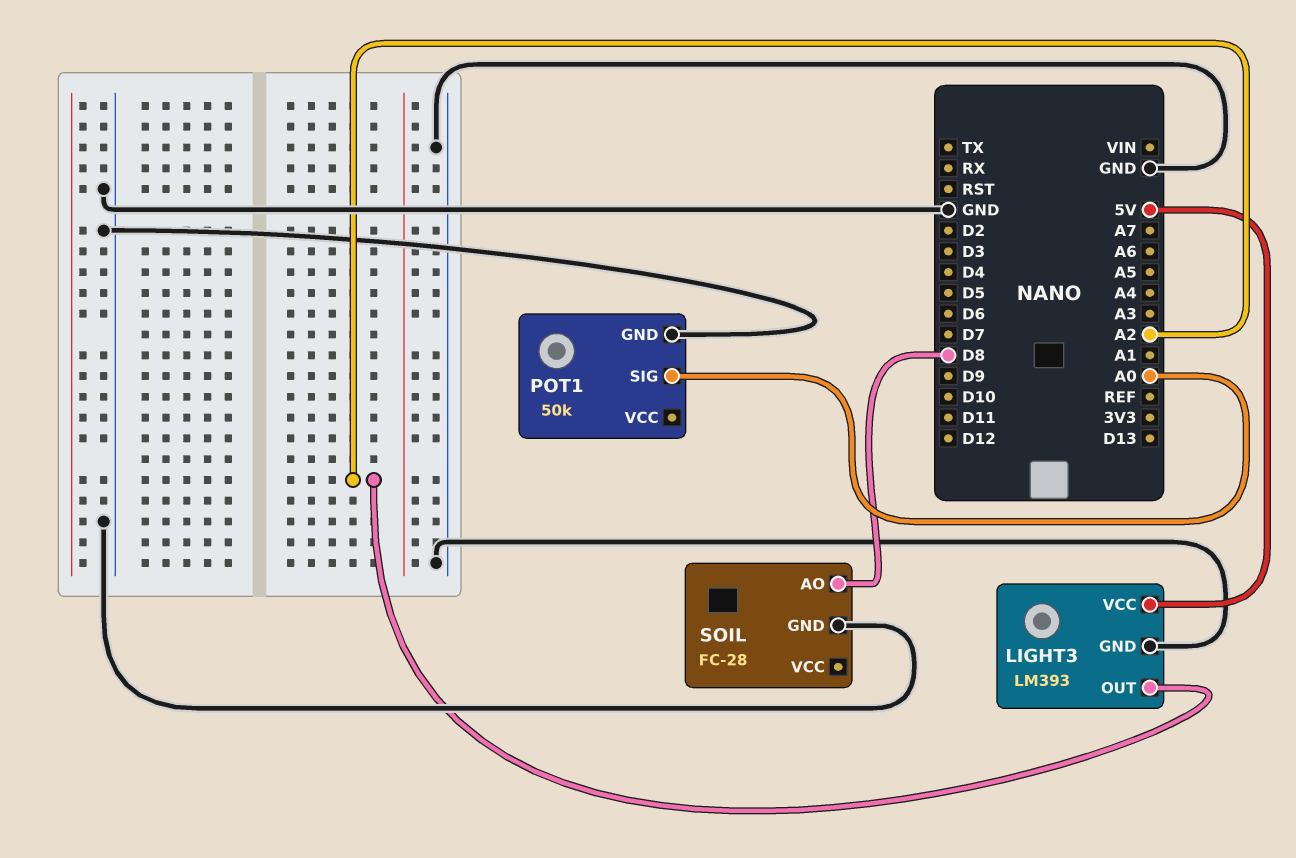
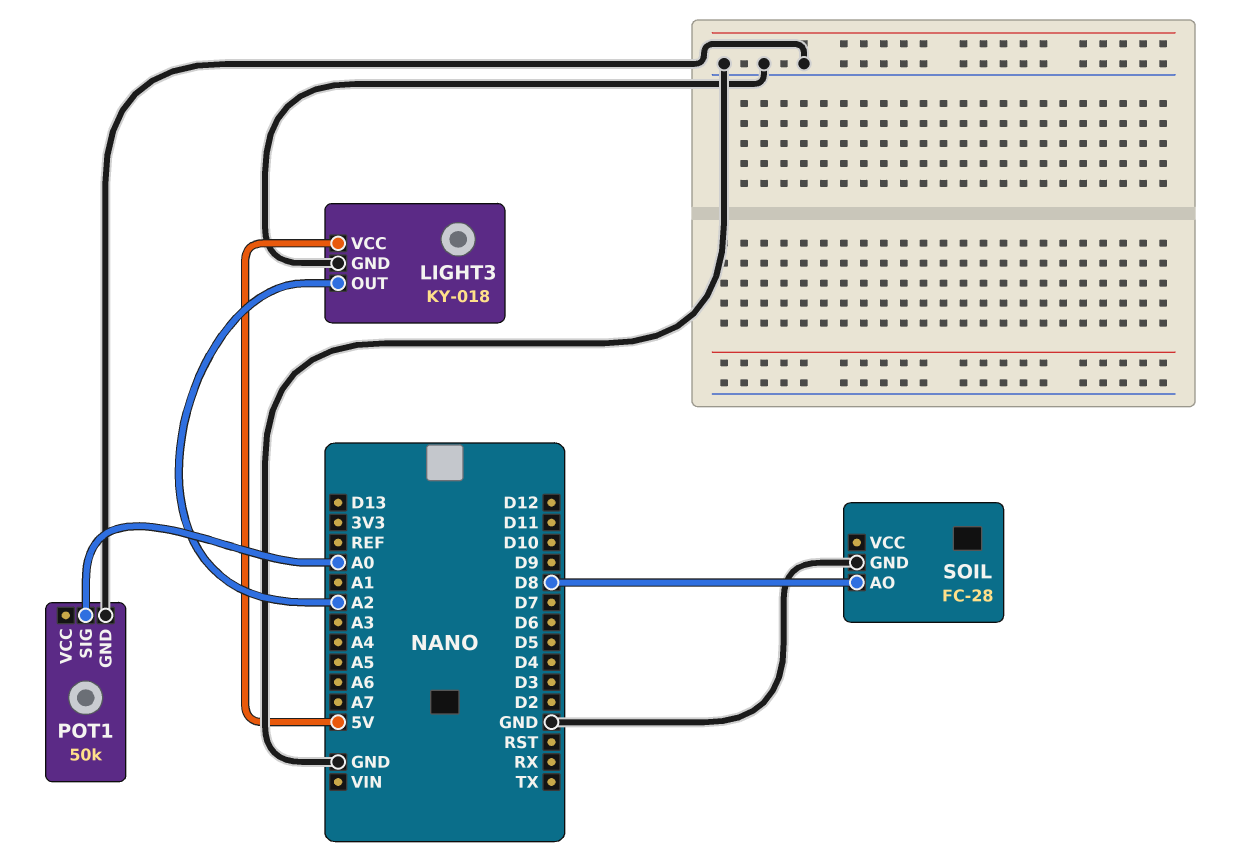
LIGHT3: LM393 -> KY-018

